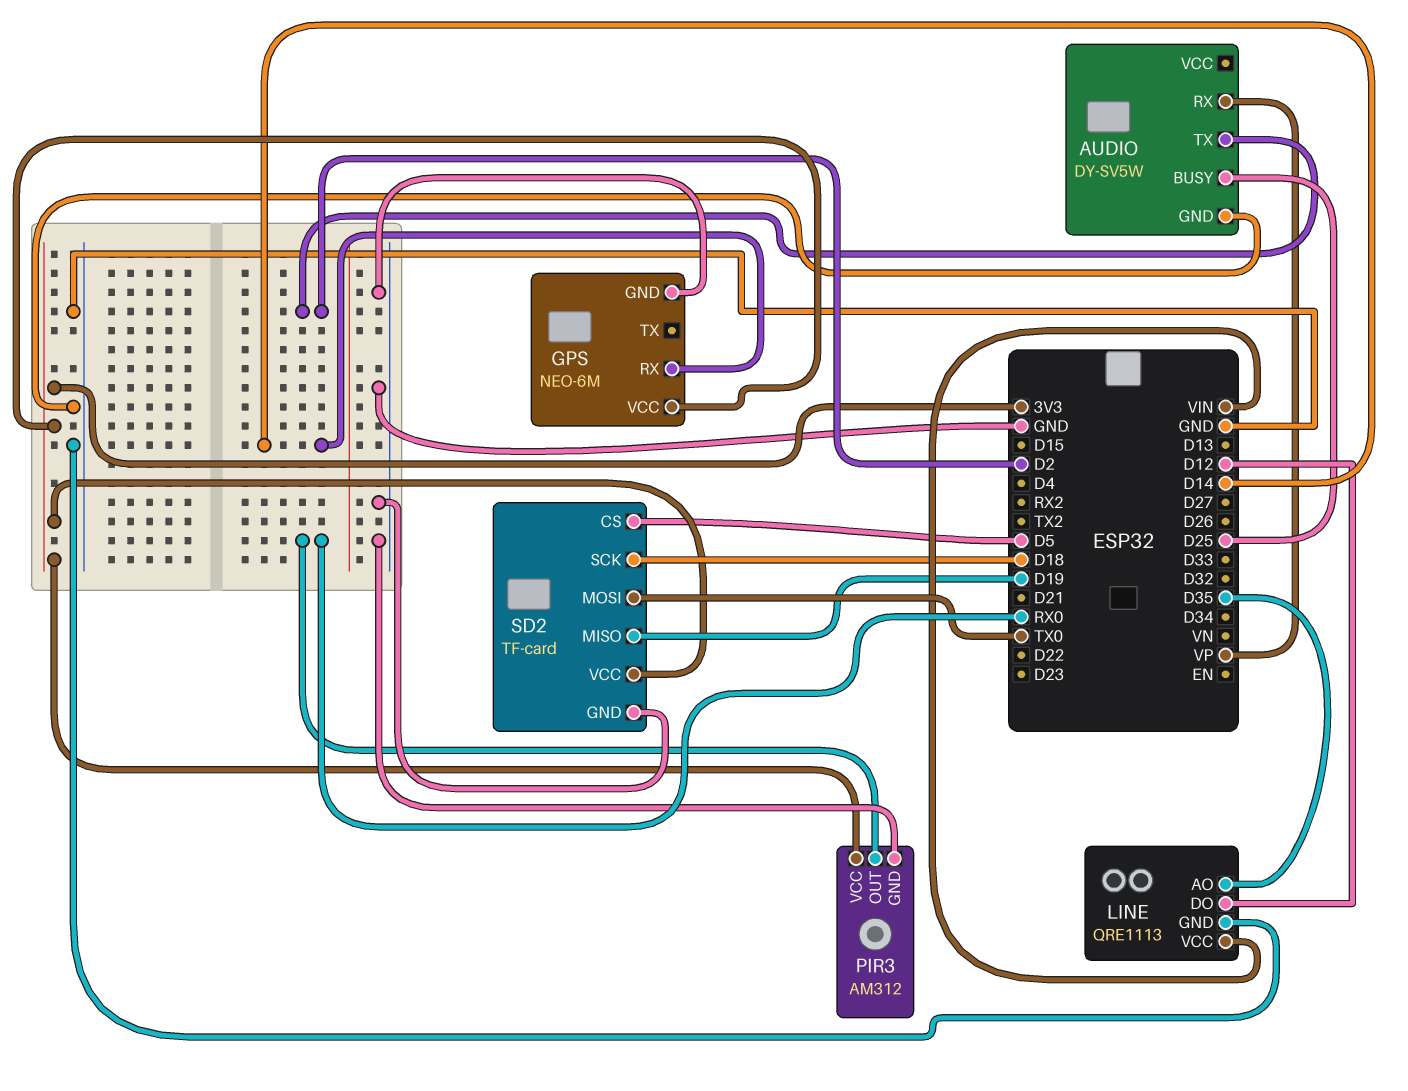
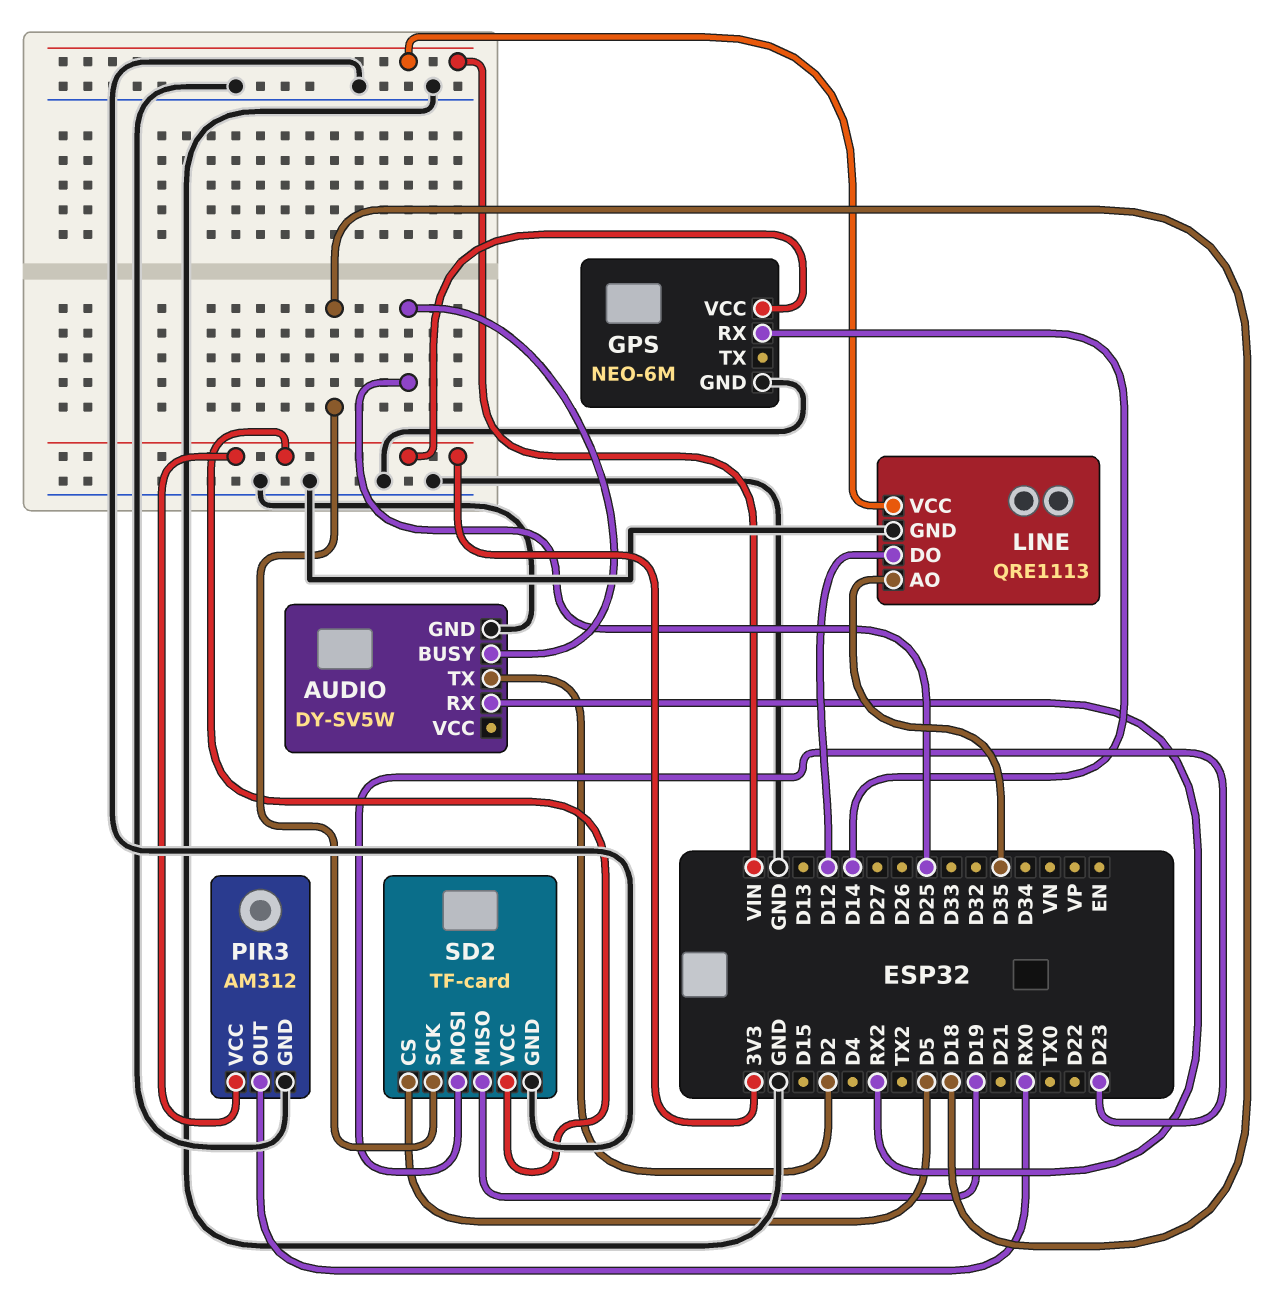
AUDIO pin RX: VP -> RX2
SD2 pin MOSI: TX0 -> D23

